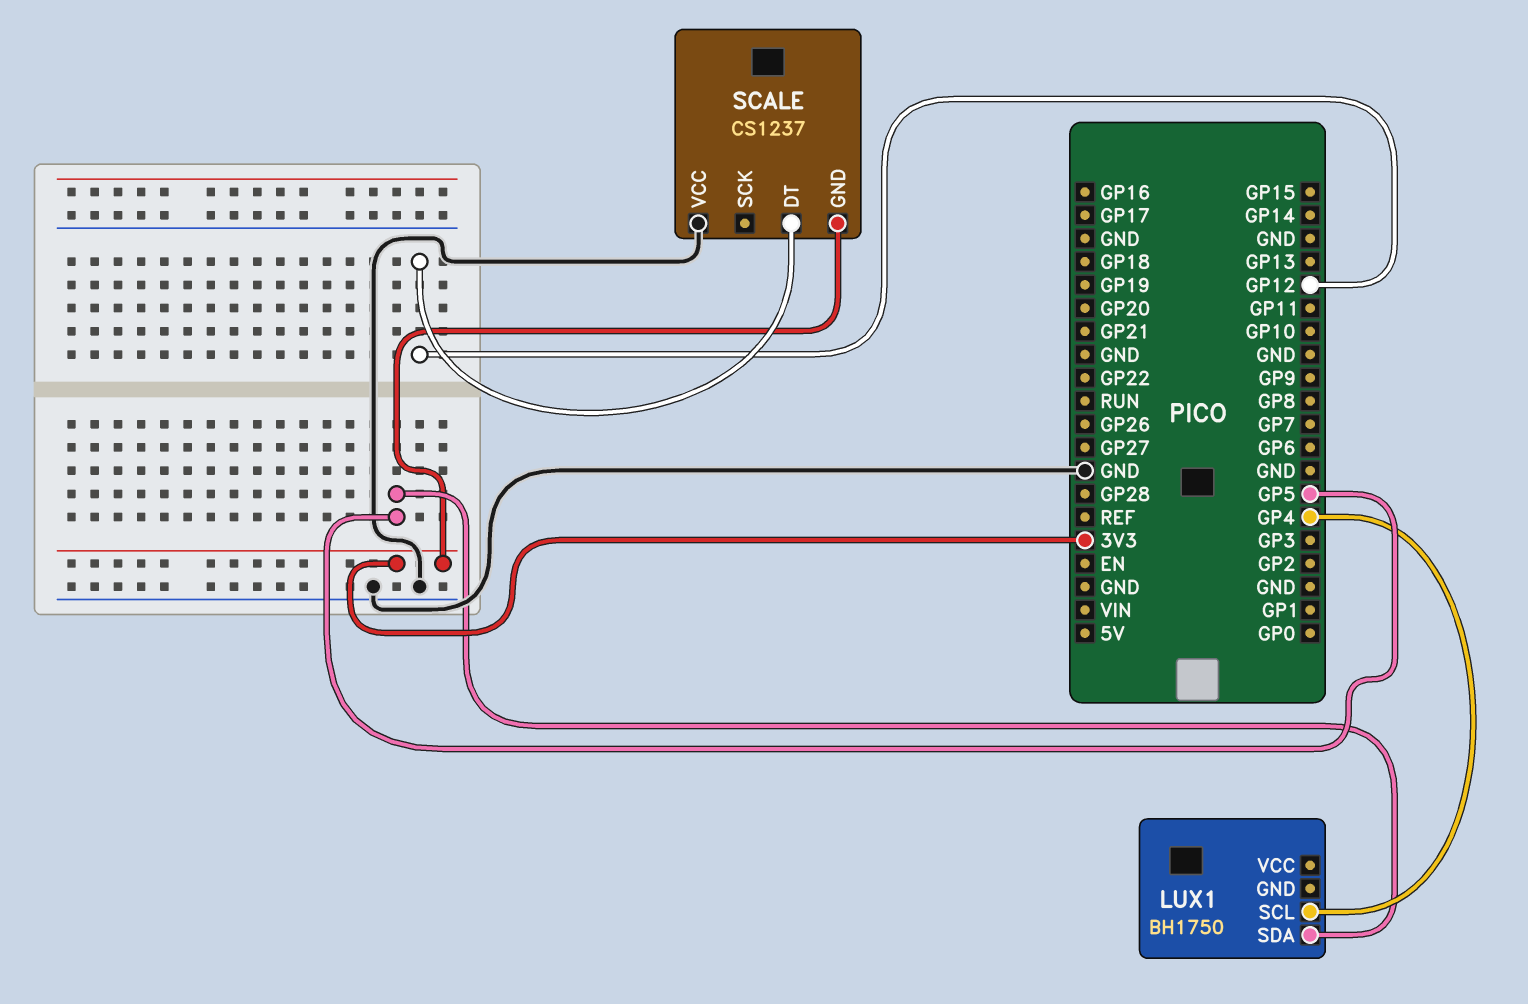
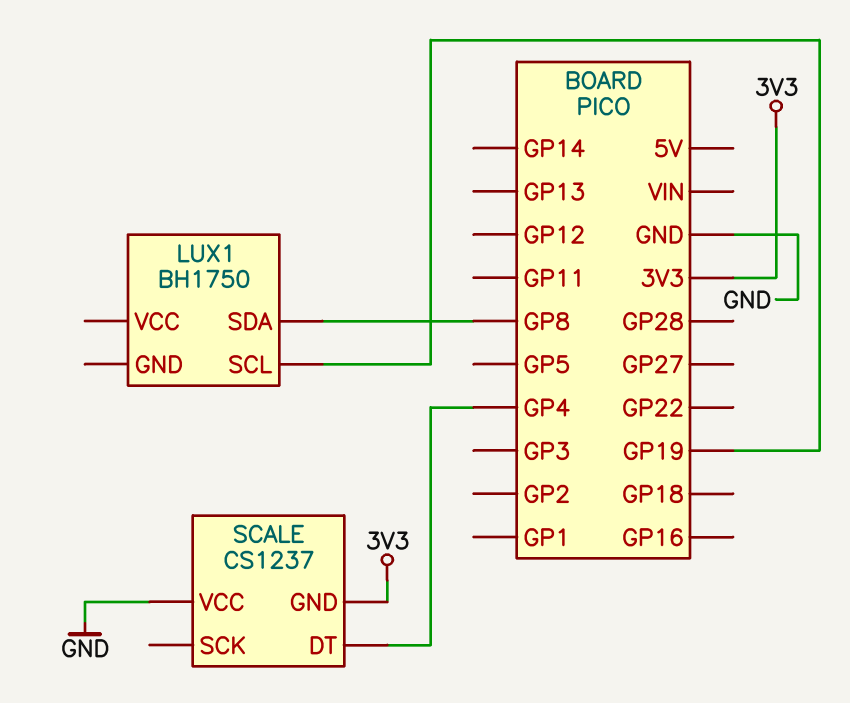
LUX1 pin SCL: GP4 -> GP19
LUX1 pin SDA: GP5 -> GP8
SCALE pin DT: GP12 -> GP4

